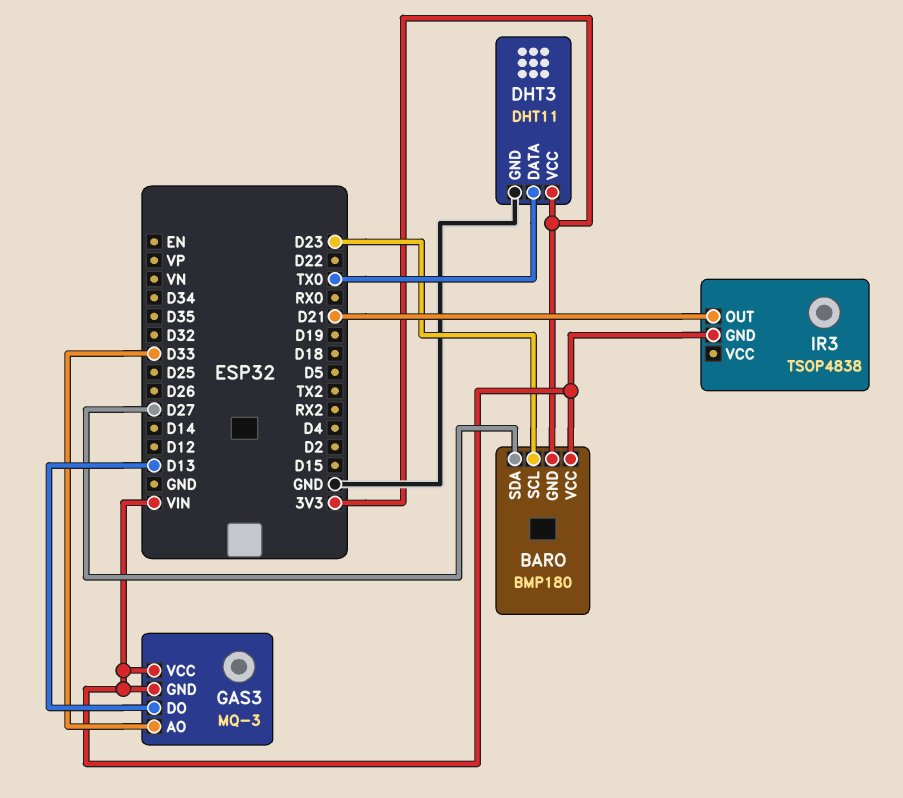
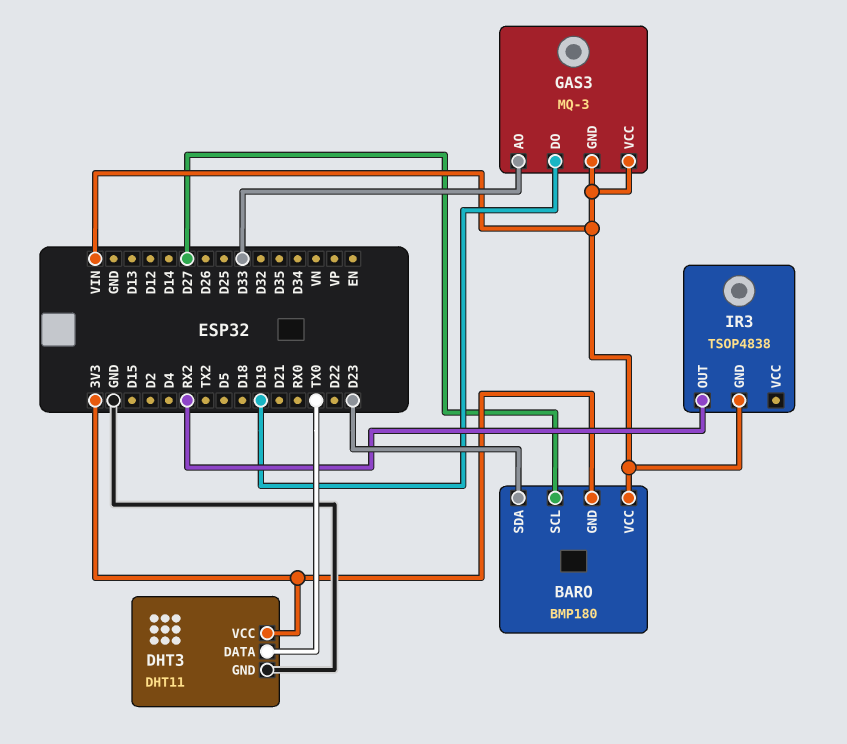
BARO pin SCL: D23 -> D27
BARO pin SDA: D27 -> D23
GAS3 pin DO: D13 -> D19
IR3 pin OUT: D21 -> RX2

